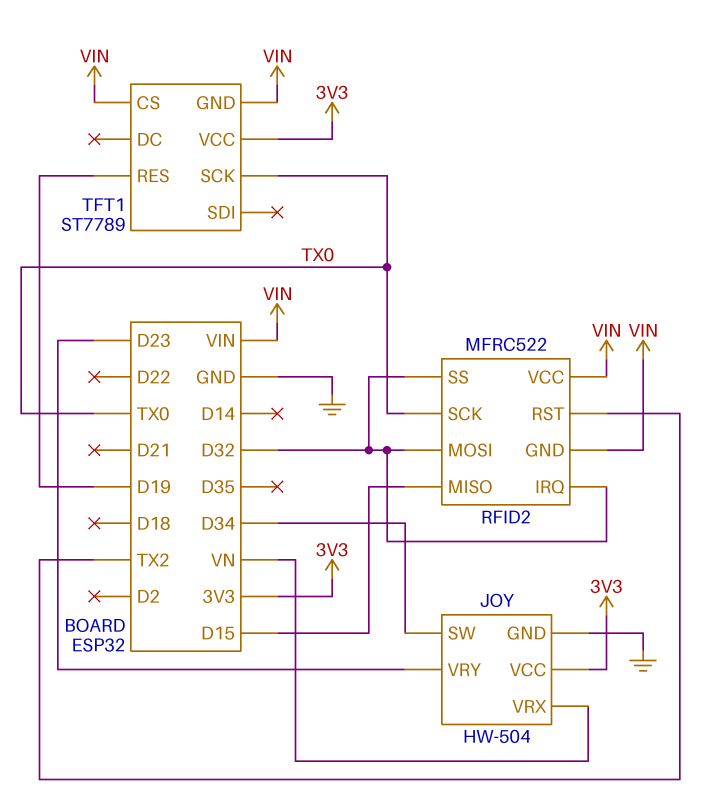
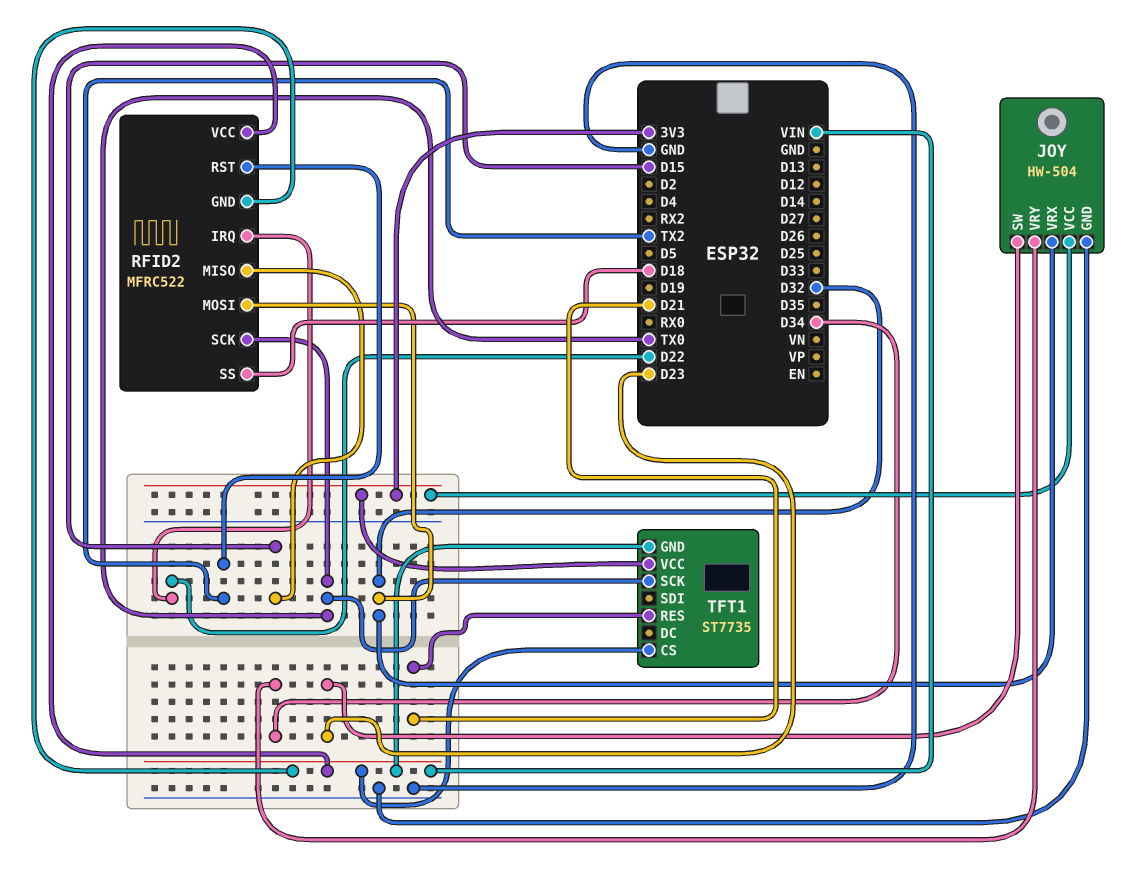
JOY pin SW: D34 -> D23
JOY pin VRX: VN -> D32
JOY pin VRY: D23 -> D34
RFID2 pin IRQ: D32 -> D22
RFID2 pin SS: D32 -> D18
TFT1: ST7789 -> ST7735
TFT1 pin RES: D19 -> D21

